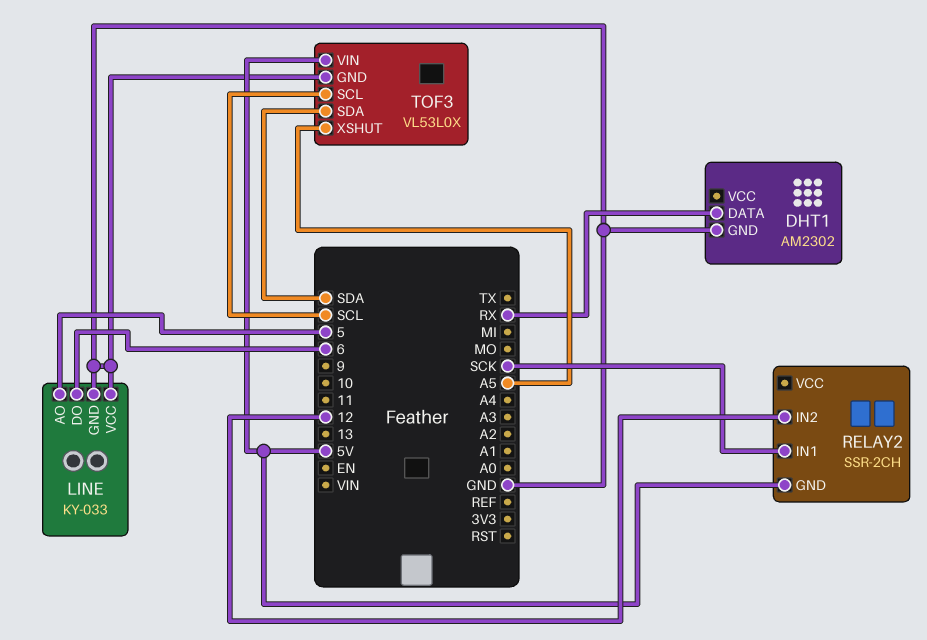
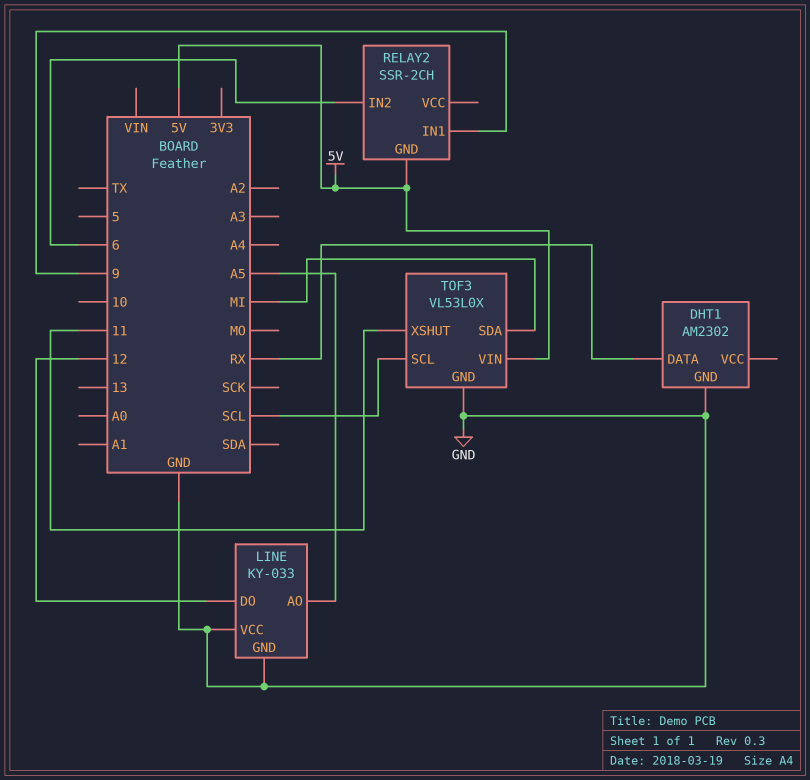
LINE pin AO: 5 -> A5
LINE pin DO: 6 -> 12
RELAY2 pin IN1: SCK -> 9
RELAY2 pin IN2: 12 -> 6
TOF3 pin SDA: SDA -> MI
TOF3 pin XSHUT: A5 -> 11

